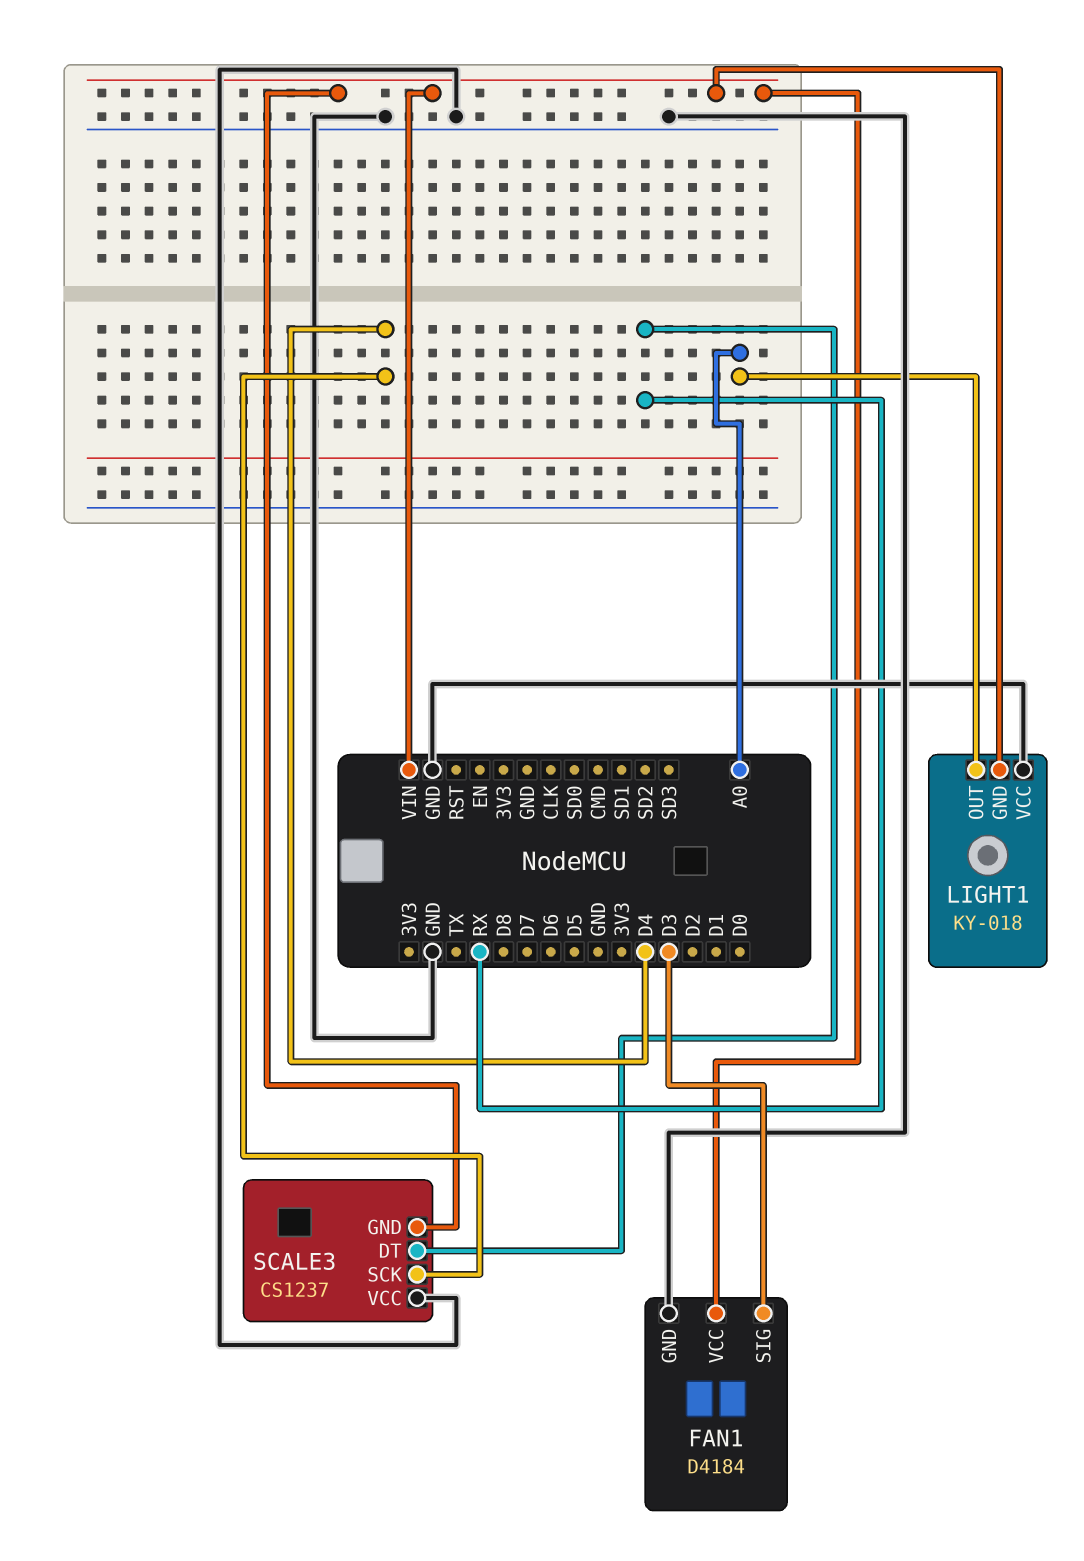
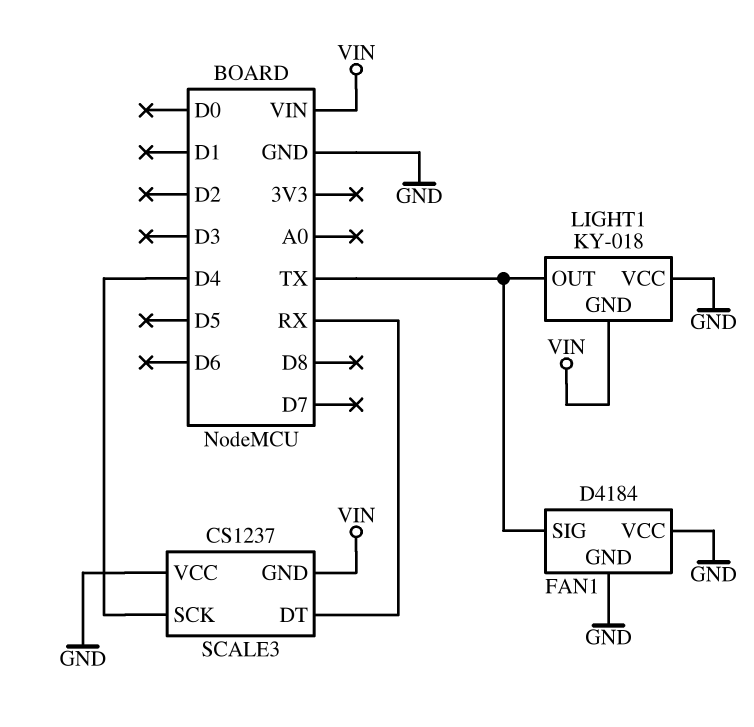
FAN1 pin SIG: D3 -> TX
FAN1 pin VCC: VIN -> GND
LIGHT1 pin OUT: A0 -> TX

